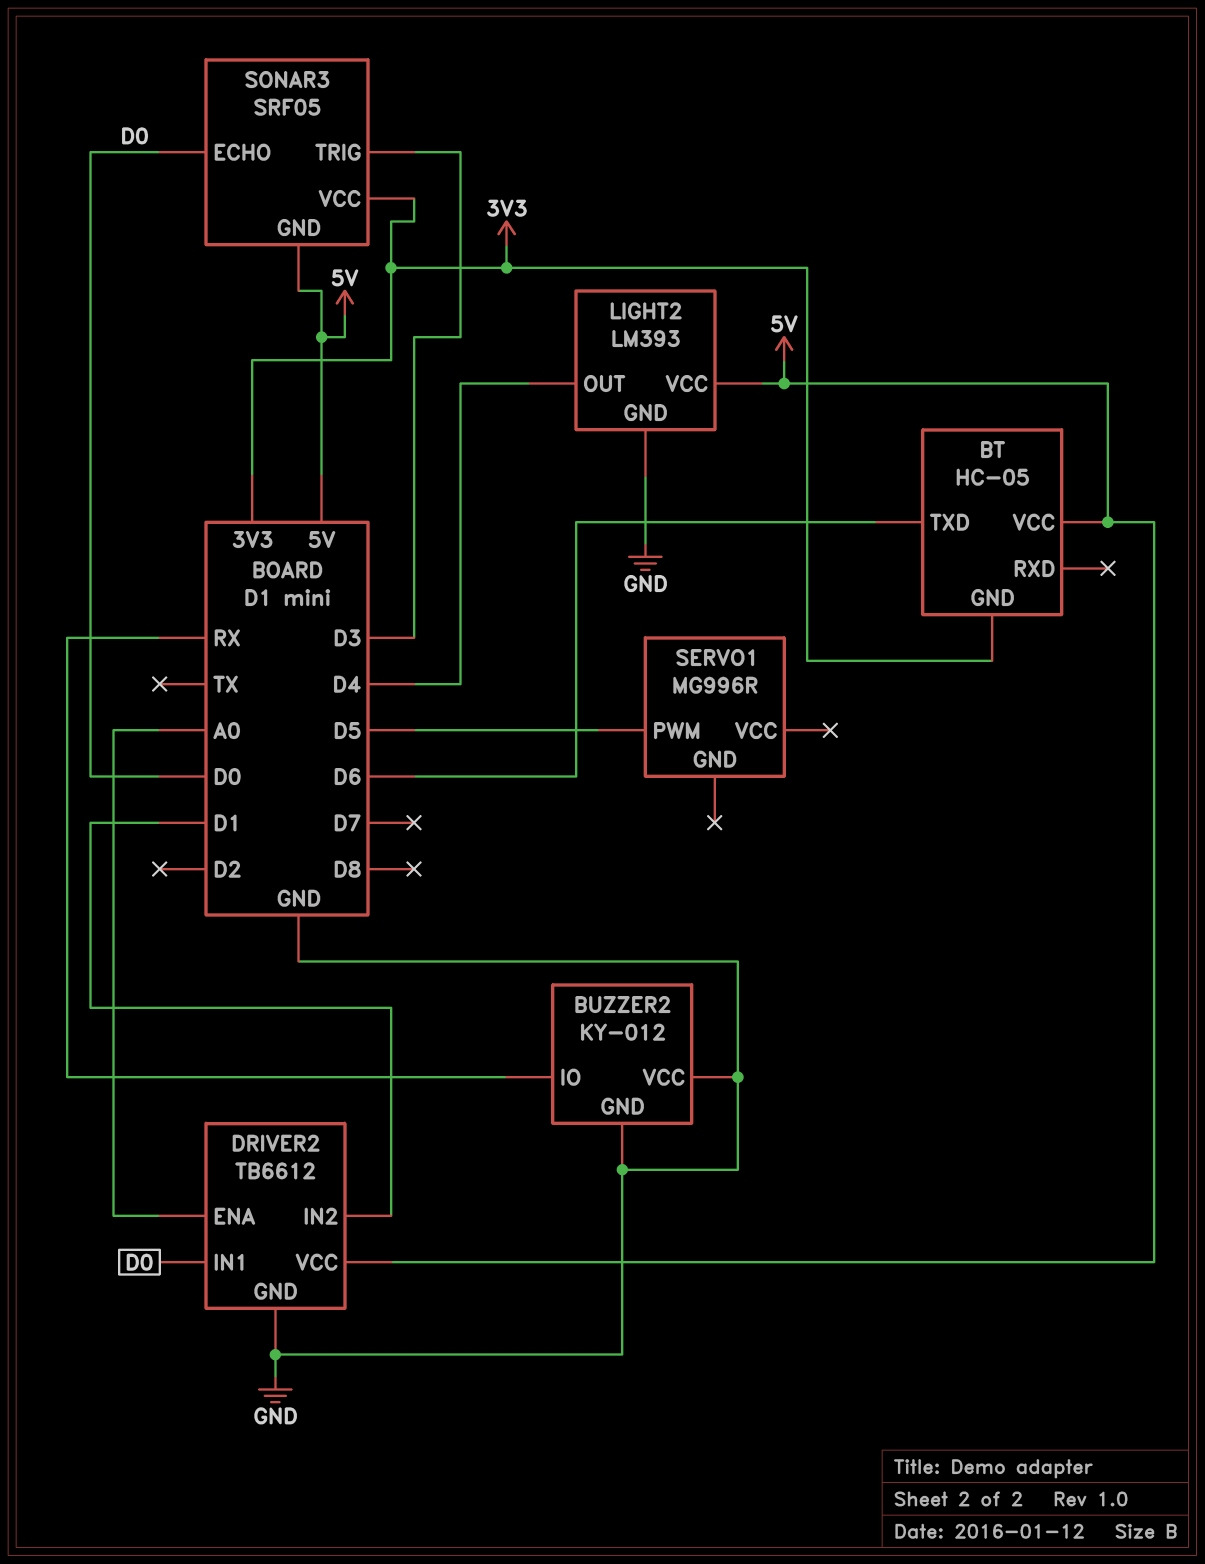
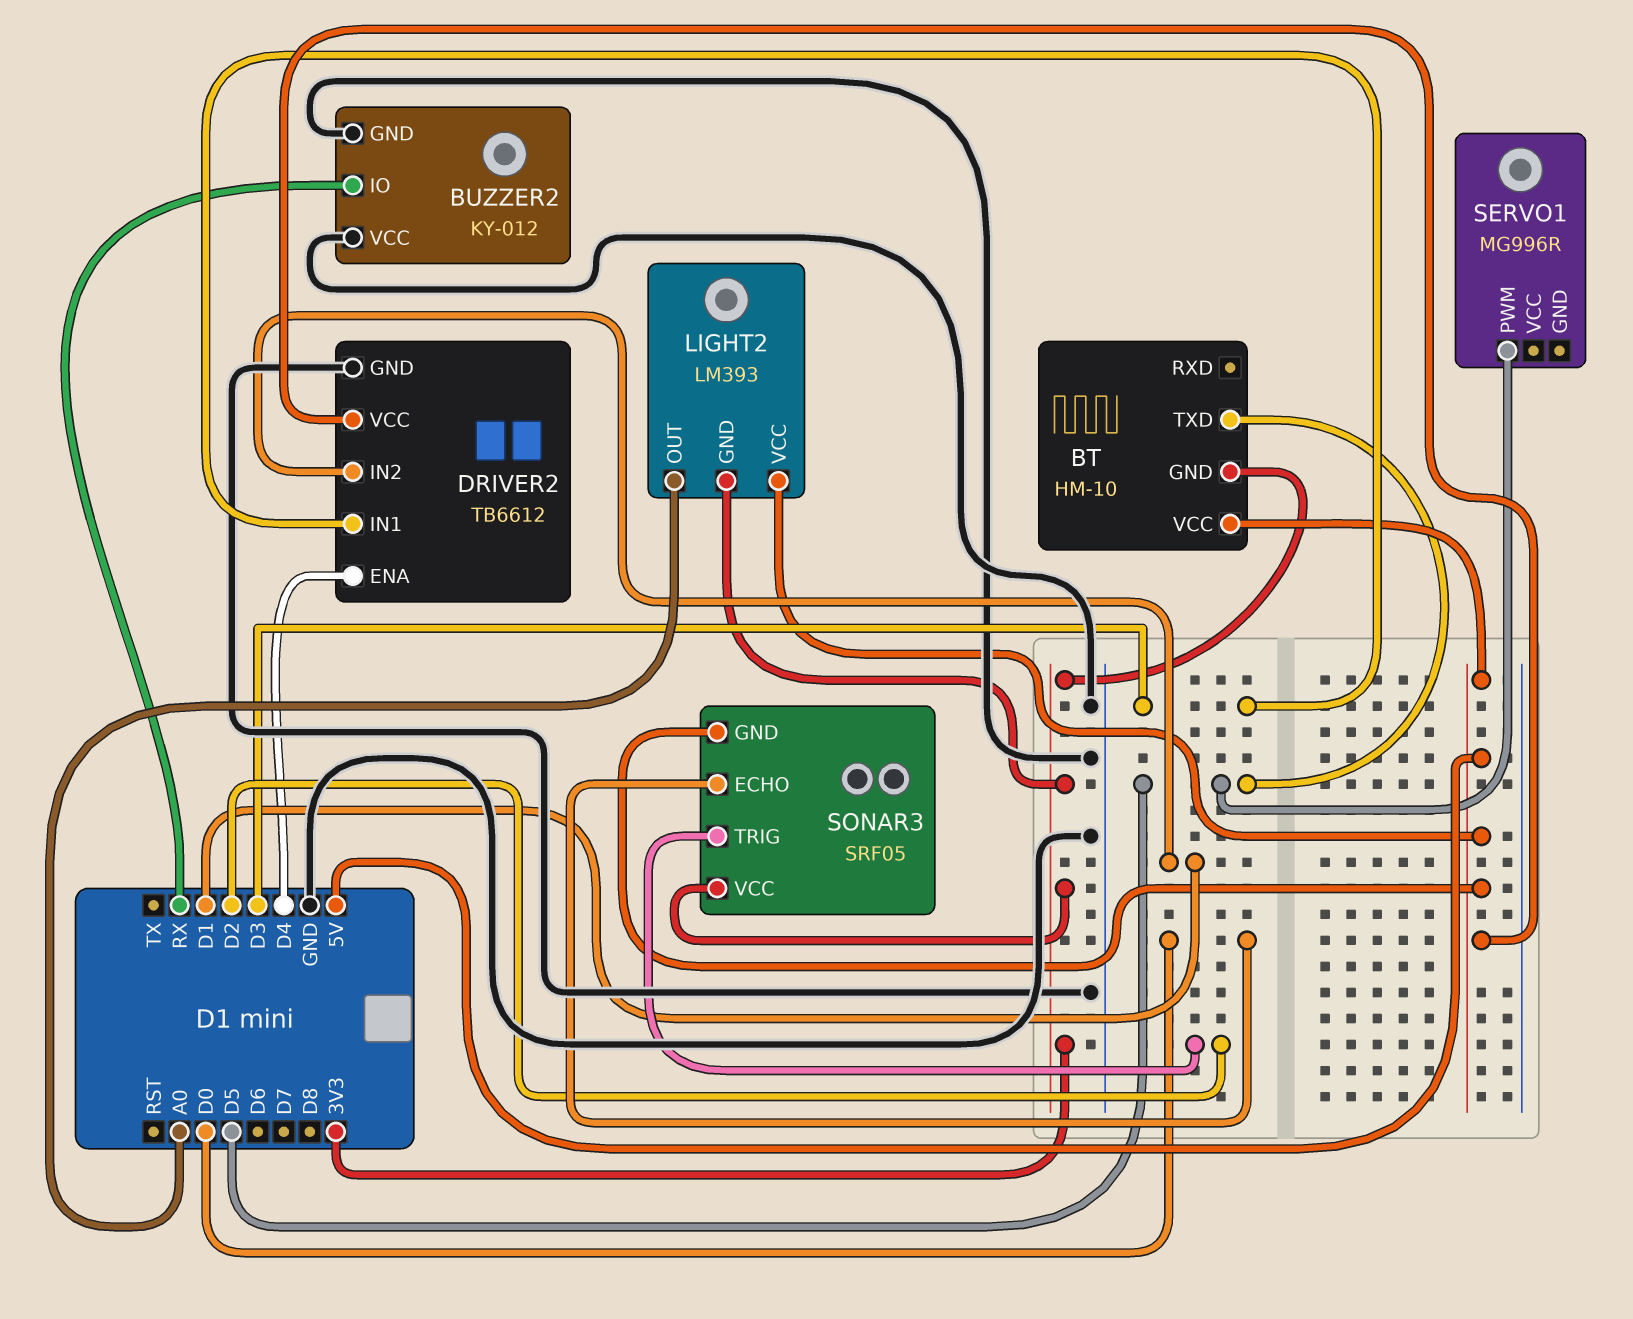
BT: HC-05 -> HM-10
BT pin TXD: D6 -> D5
DRIVER2 pin ENA: A0 -> D4
DRIVER2 pin IN1: D0 -> D3
LIGHT2 pin GND: GND -> 3V3
LIGHT2 pin OUT: D4 -> A0
SONAR3 pin TRIG: D3 -> D2

